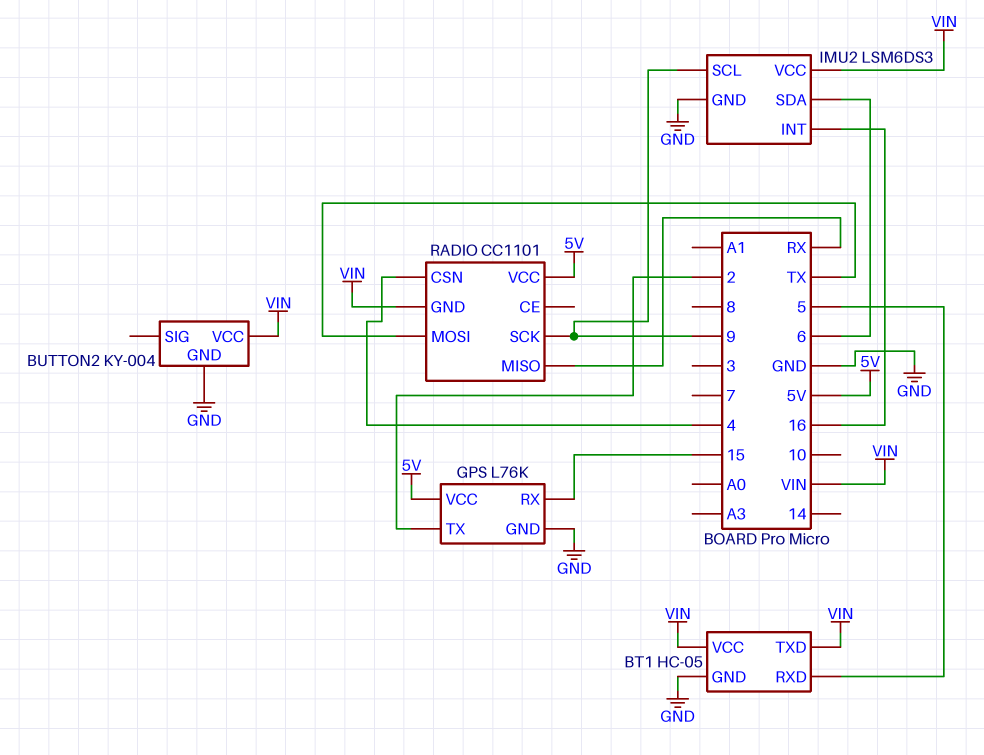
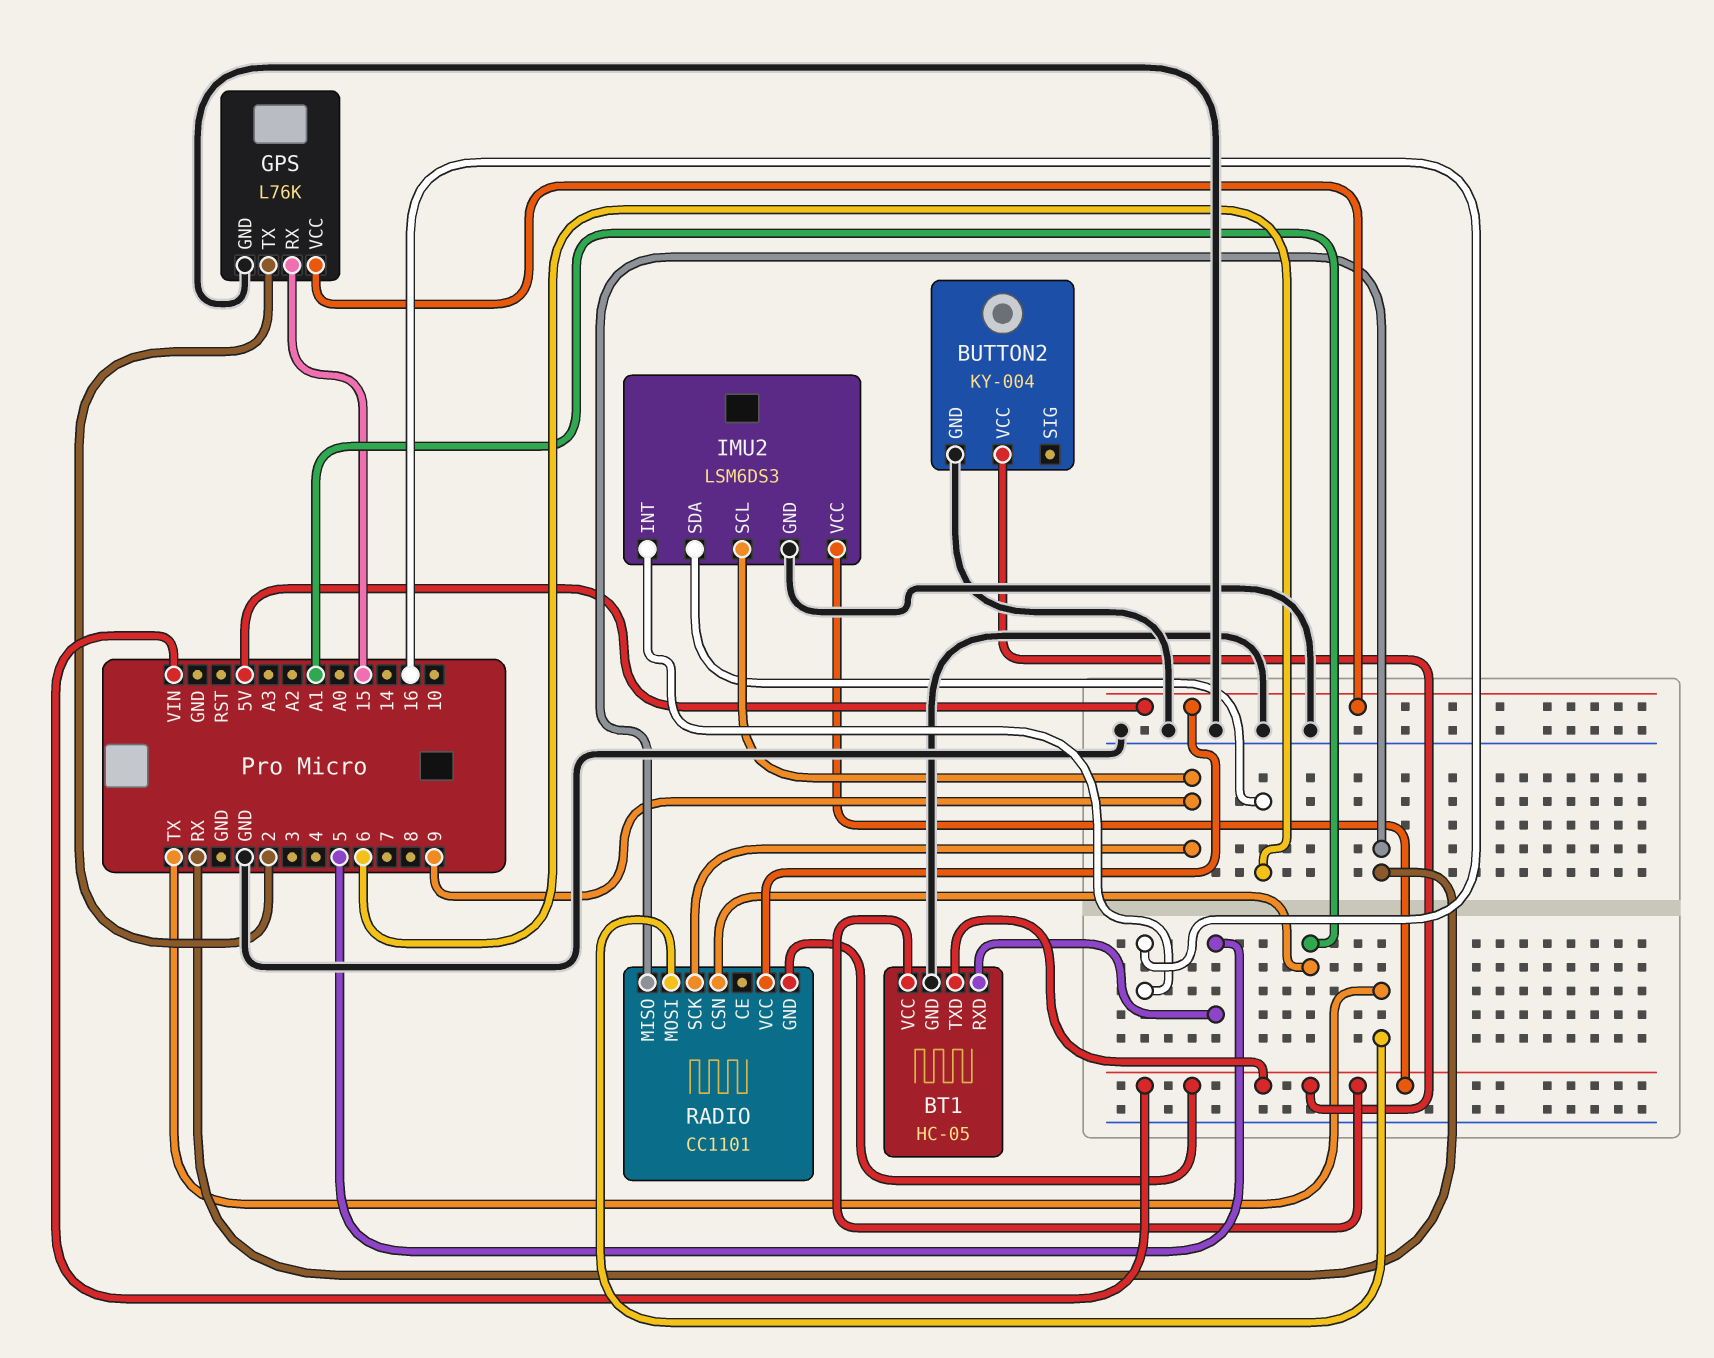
RADIO pin CSN: 4 -> A1

